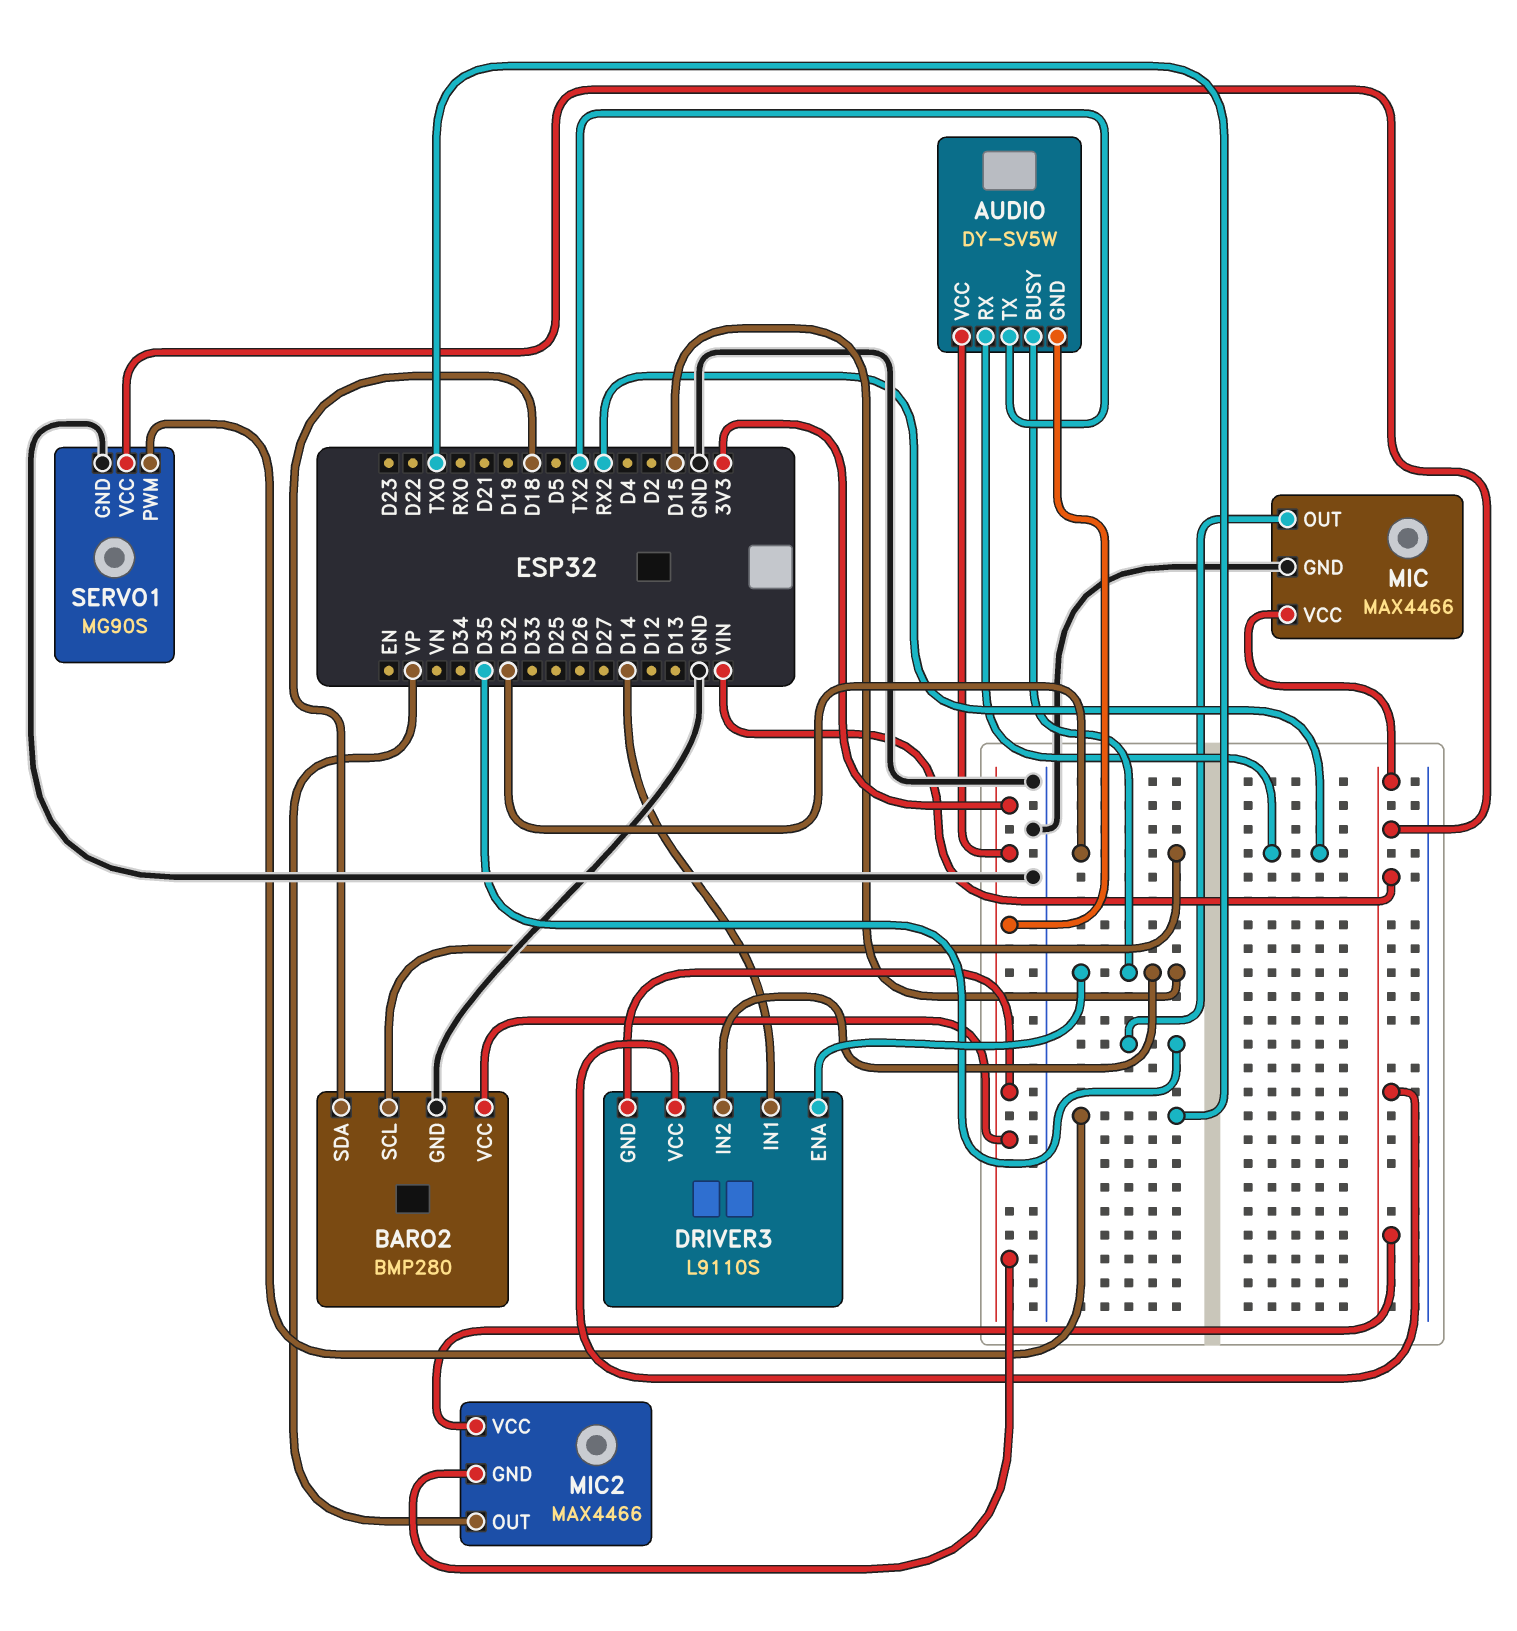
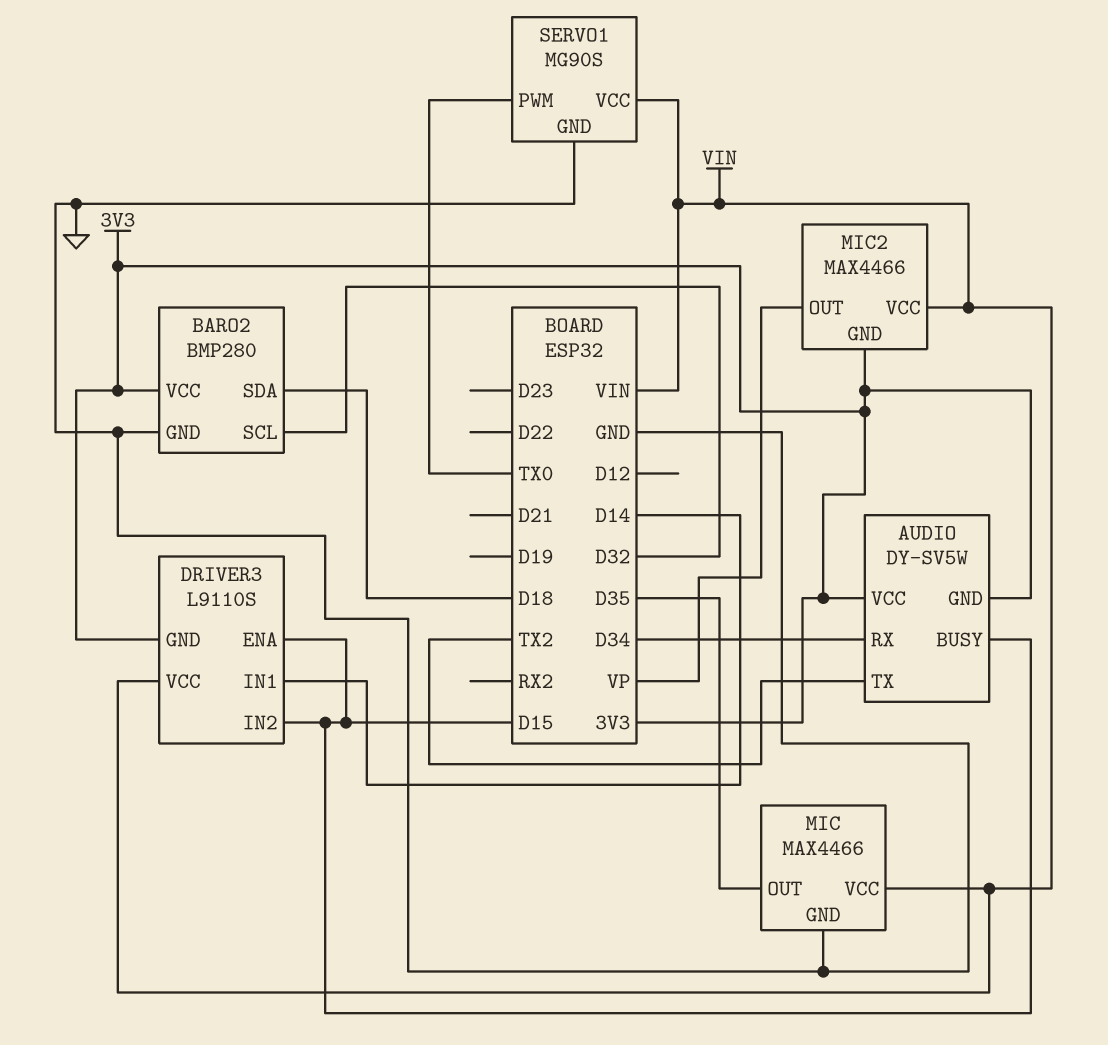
AUDIO pin RX: RX2 -> D34

